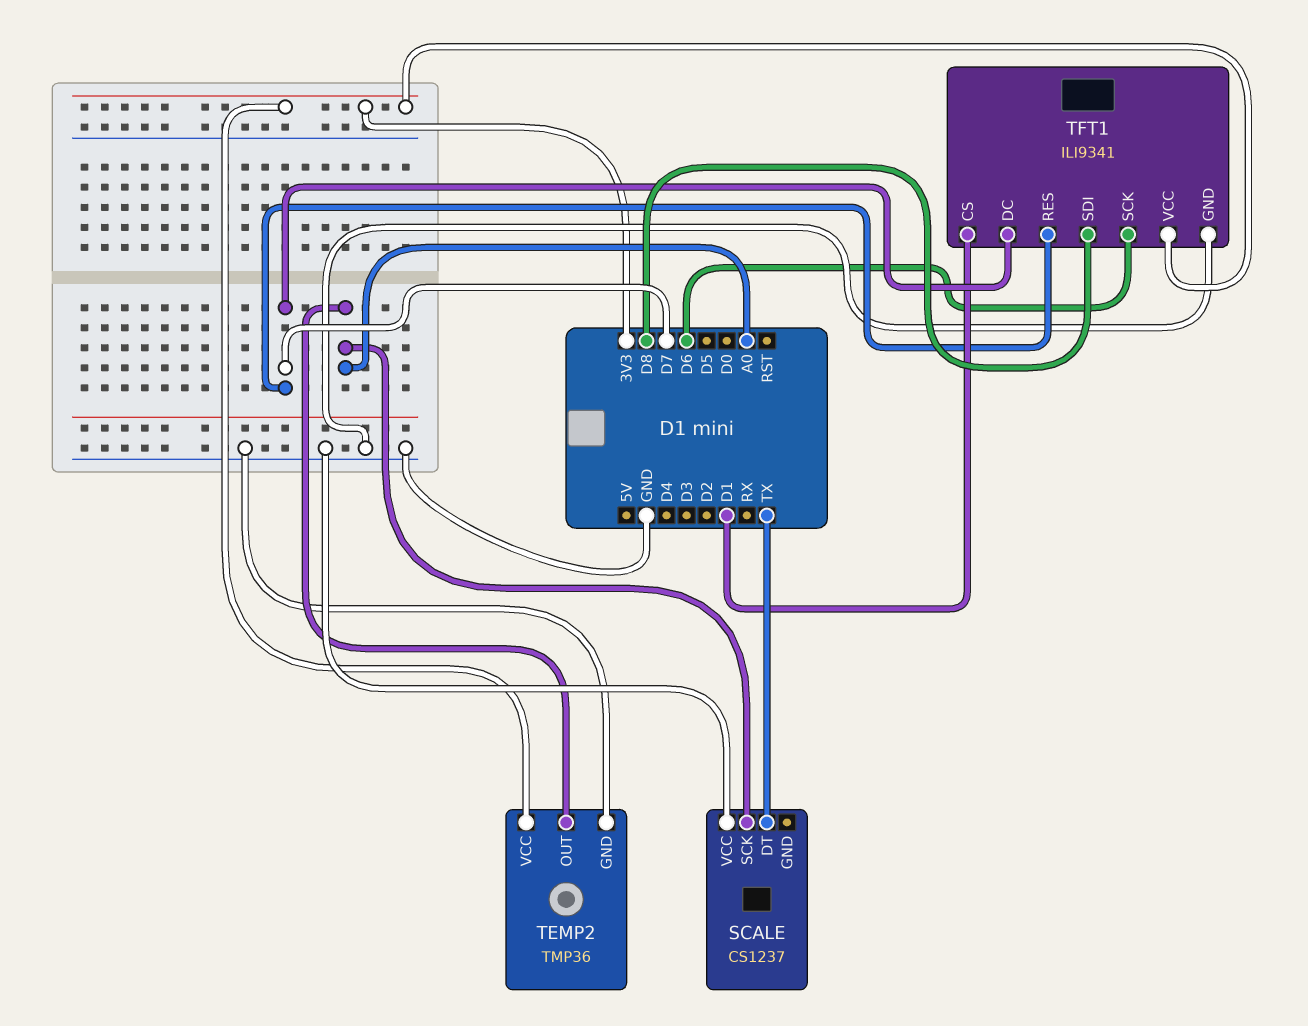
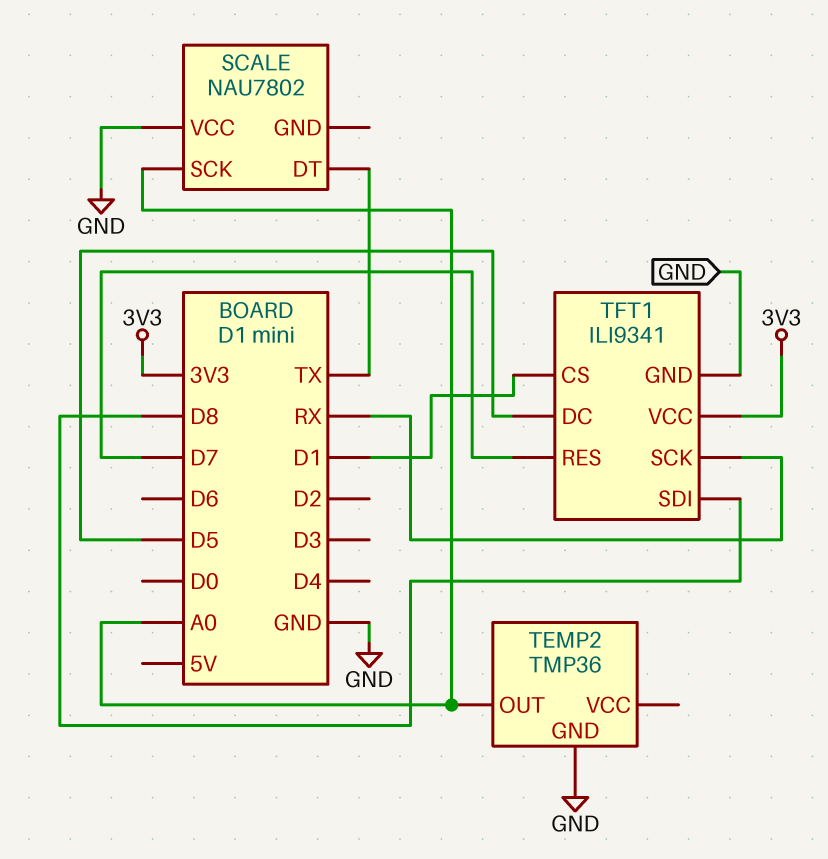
SCALE: CS1237 -> NAU7802
TEMP2 pin VCC: 3V3 -> none
TFT1 pin DC: D7 -> D5
TFT1 pin SCK: D6 -> RX

